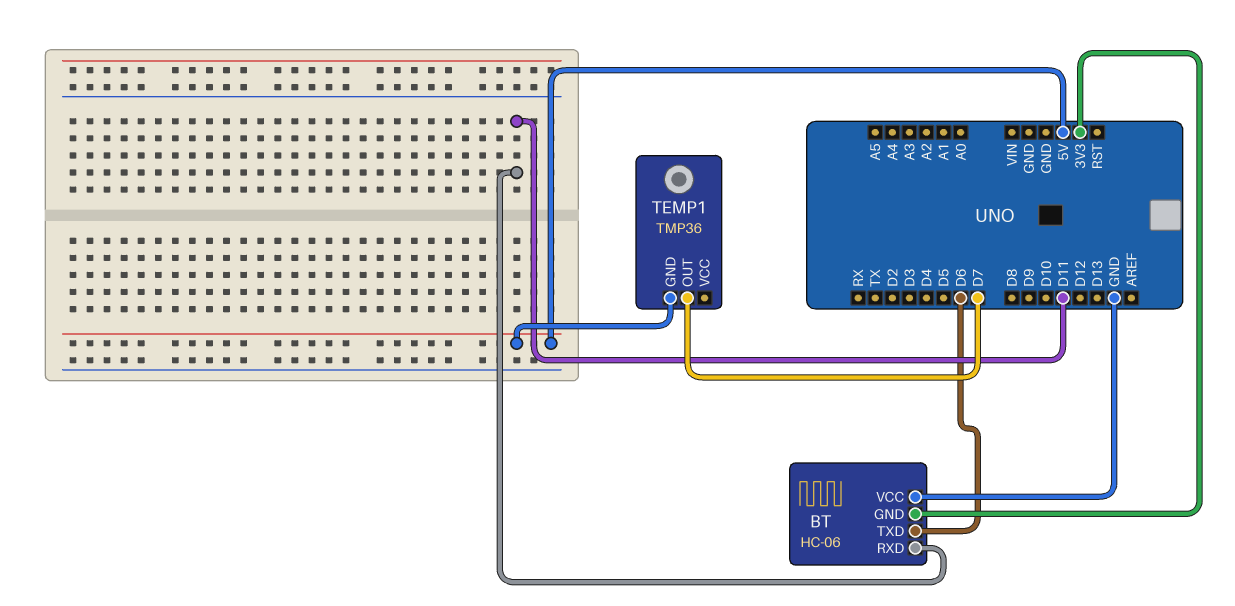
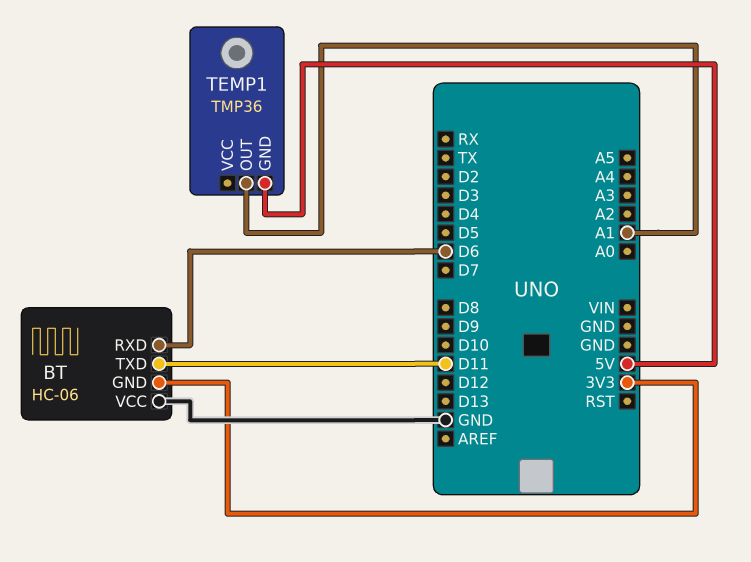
BT pin RXD: D11 -> D6
BT pin TXD: D6 -> D11
TEMP1 pin OUT: D7 -> A1

